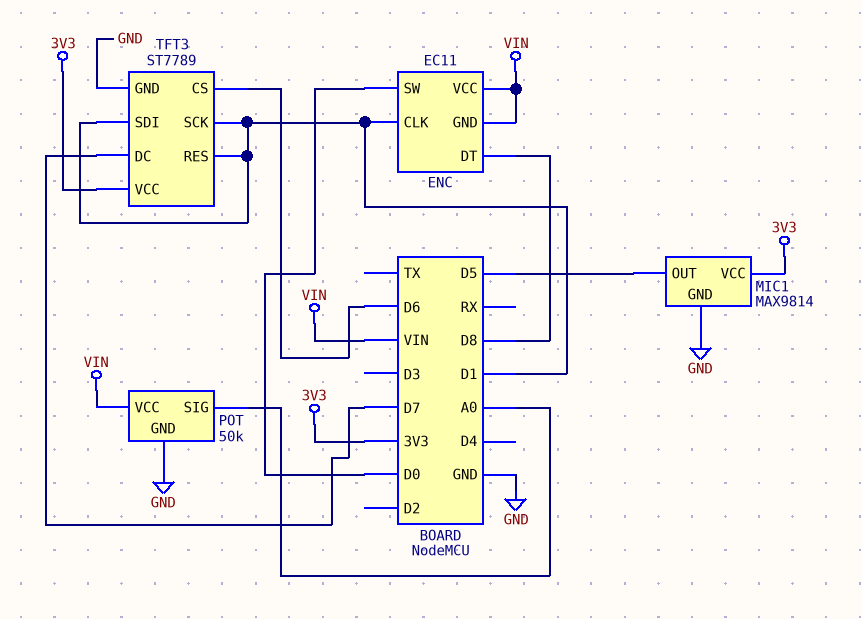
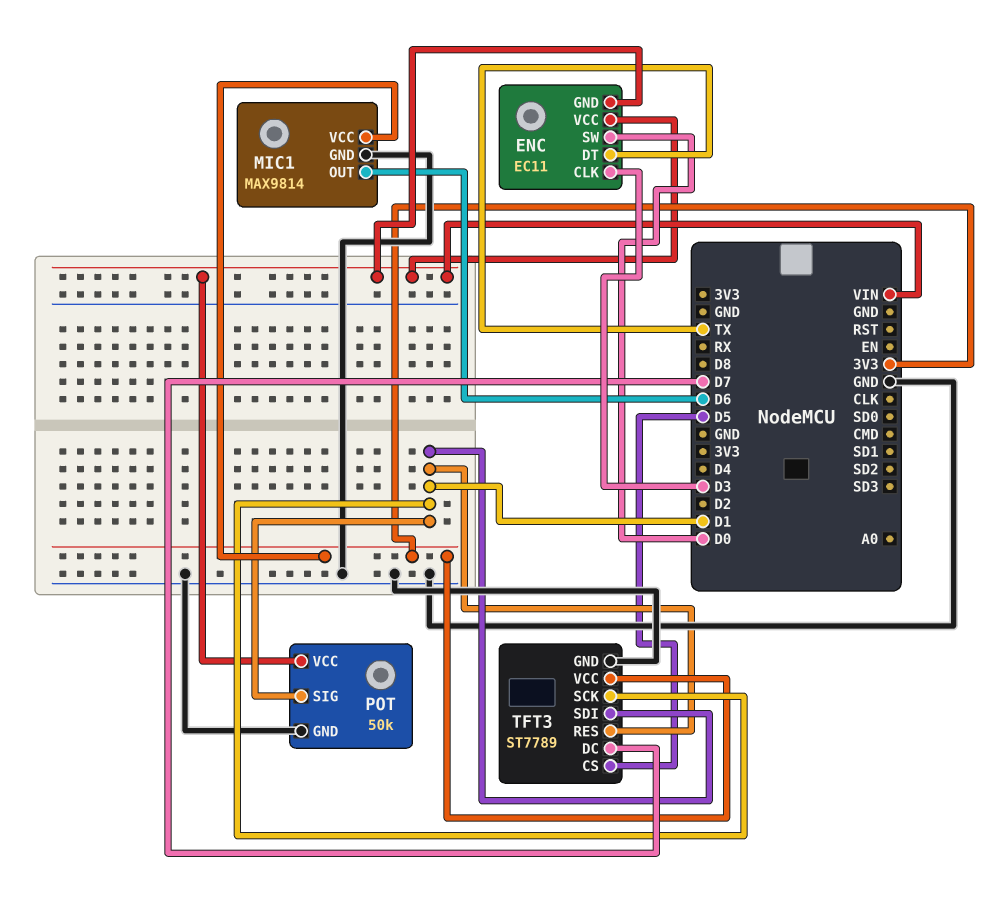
ENC pin CLK: D1 -> D3
ENC pin DT: D8 -> TX
MIC1 pin OUT: D5 -> D6
POT pin SIG: A0 -> D1
TFT3 pin CS: D6 -> D5

